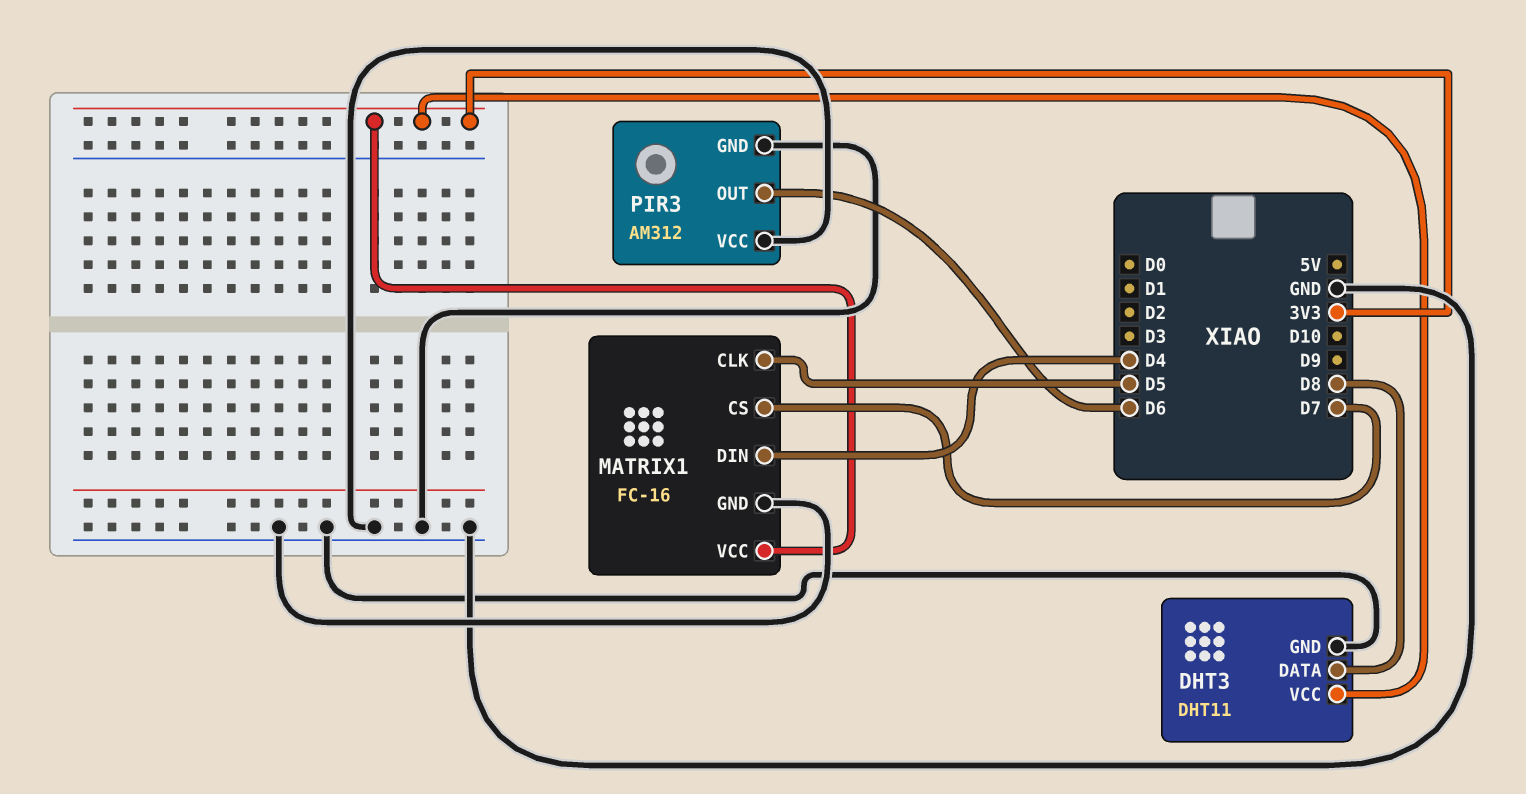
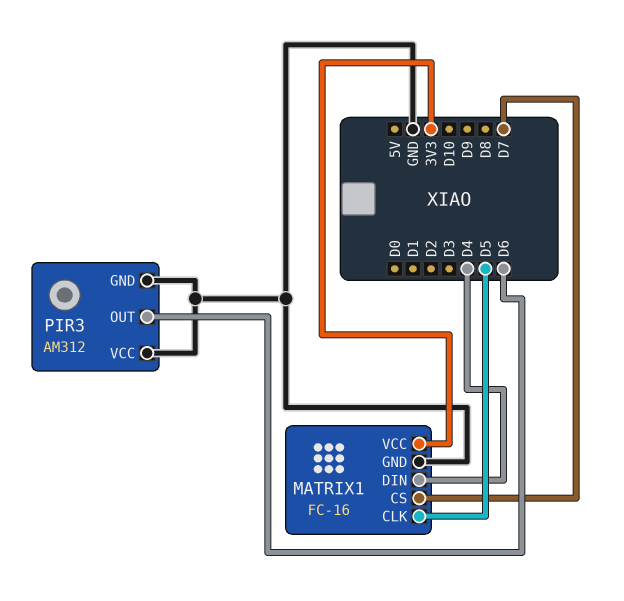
DHT3: DHT11 -> none
DHT3 pin DATA: D8 -> none
DHT3 pin GND: GND -> none
DHT3 pin VCC: 3V3 -> none

